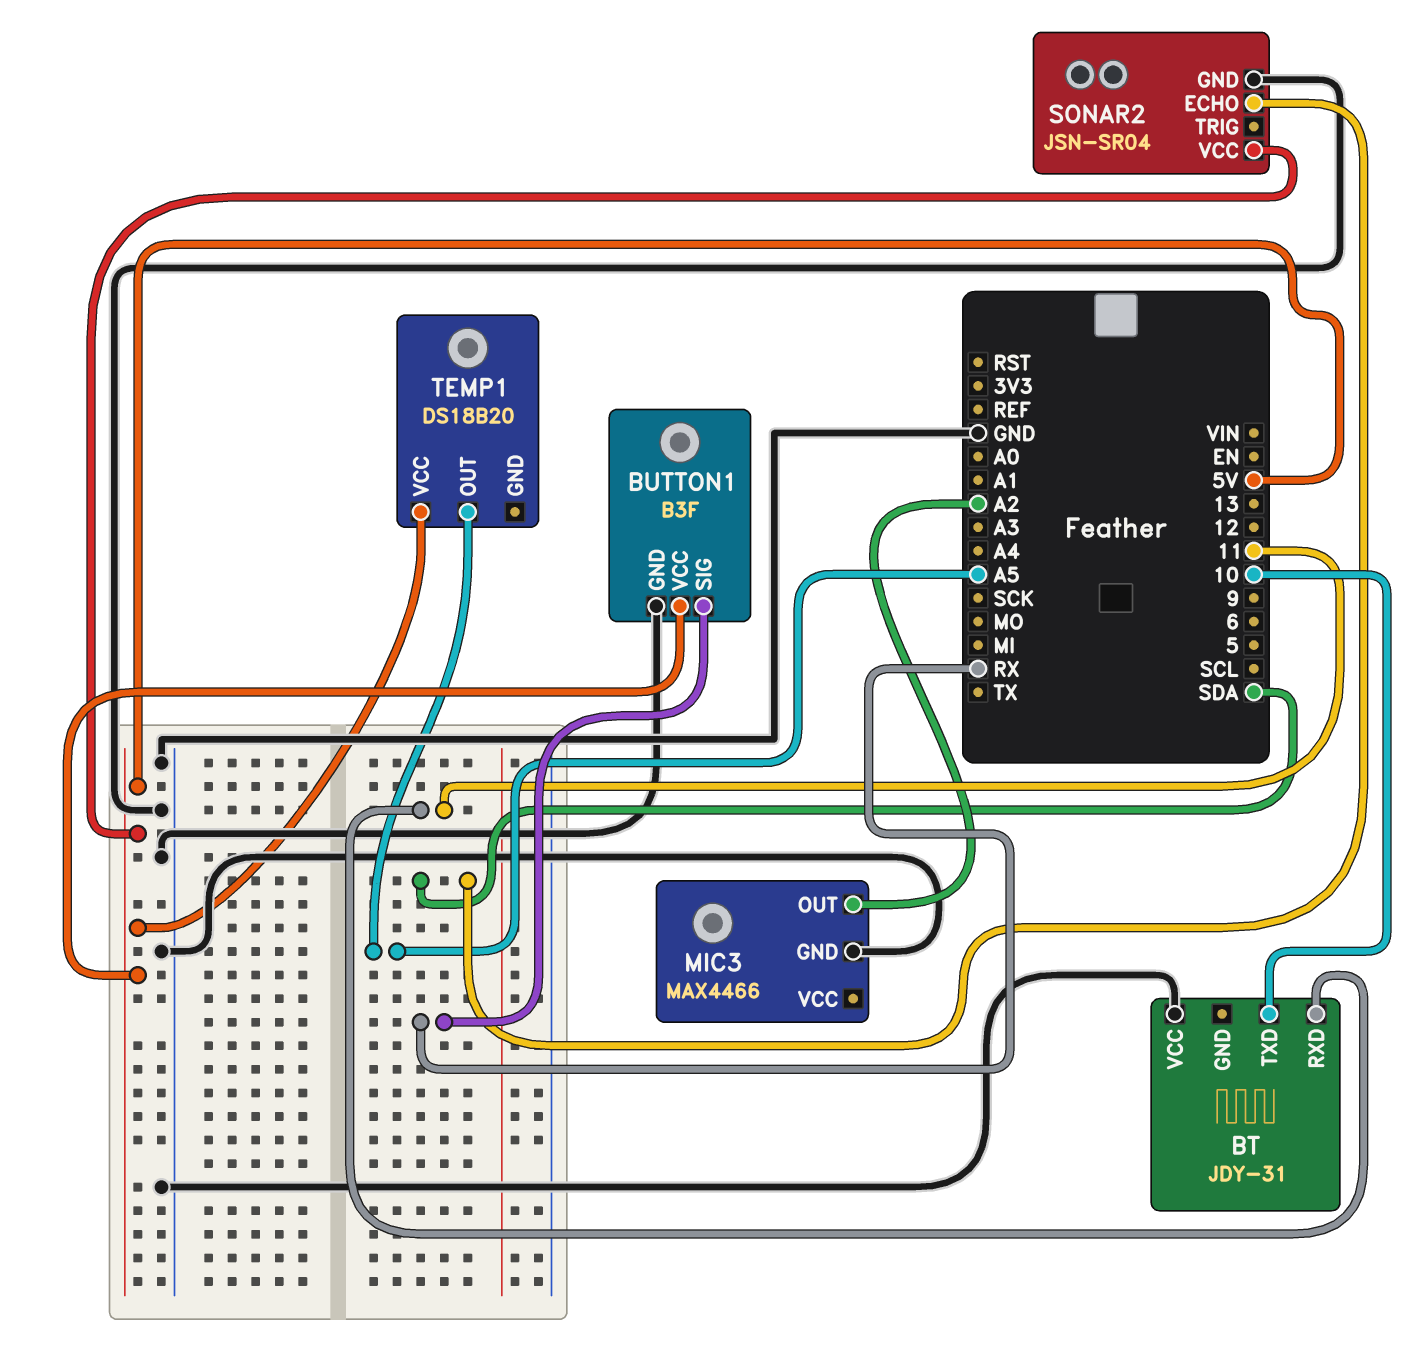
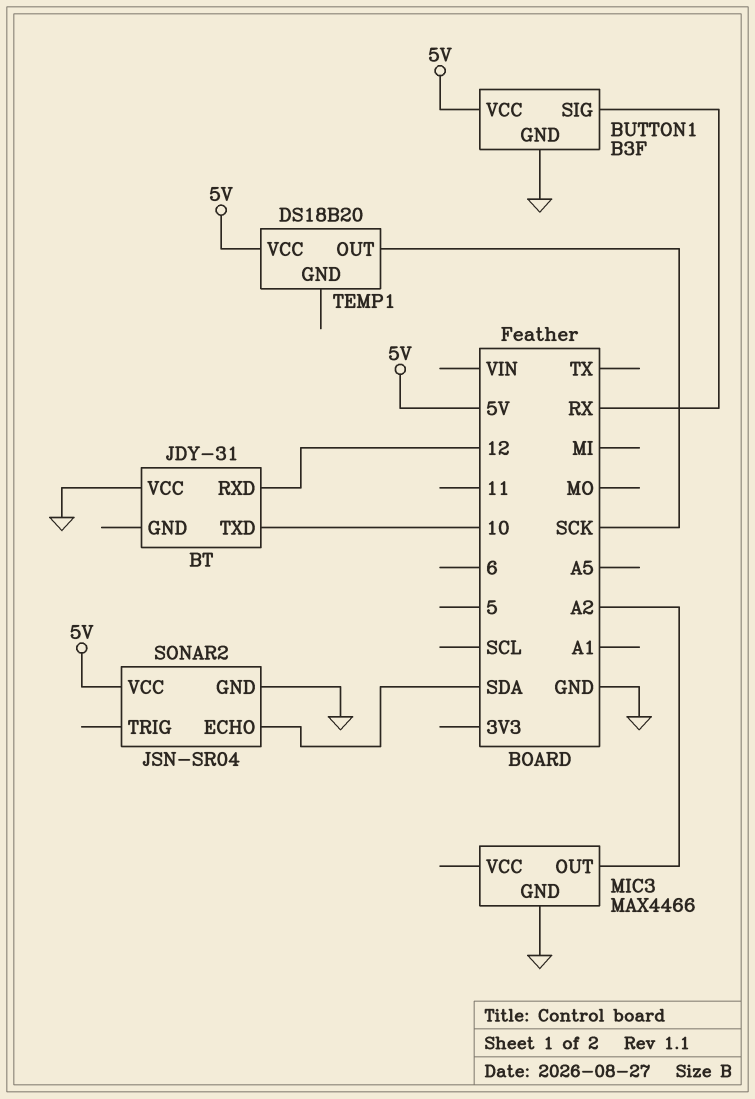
BT pin RXD: 11 -> 12
TEMP1 pin OUT: A5 -> SCK

